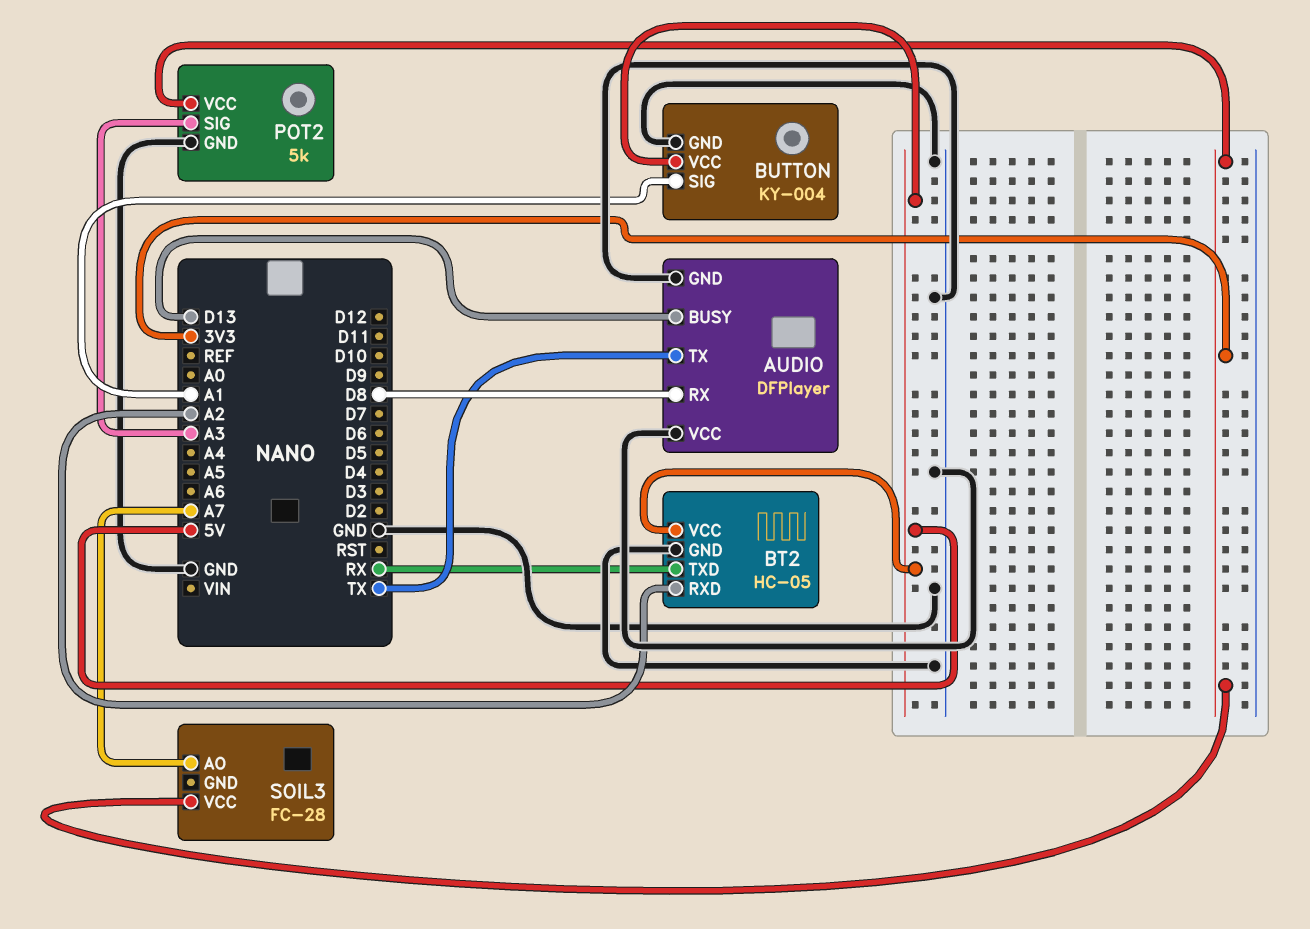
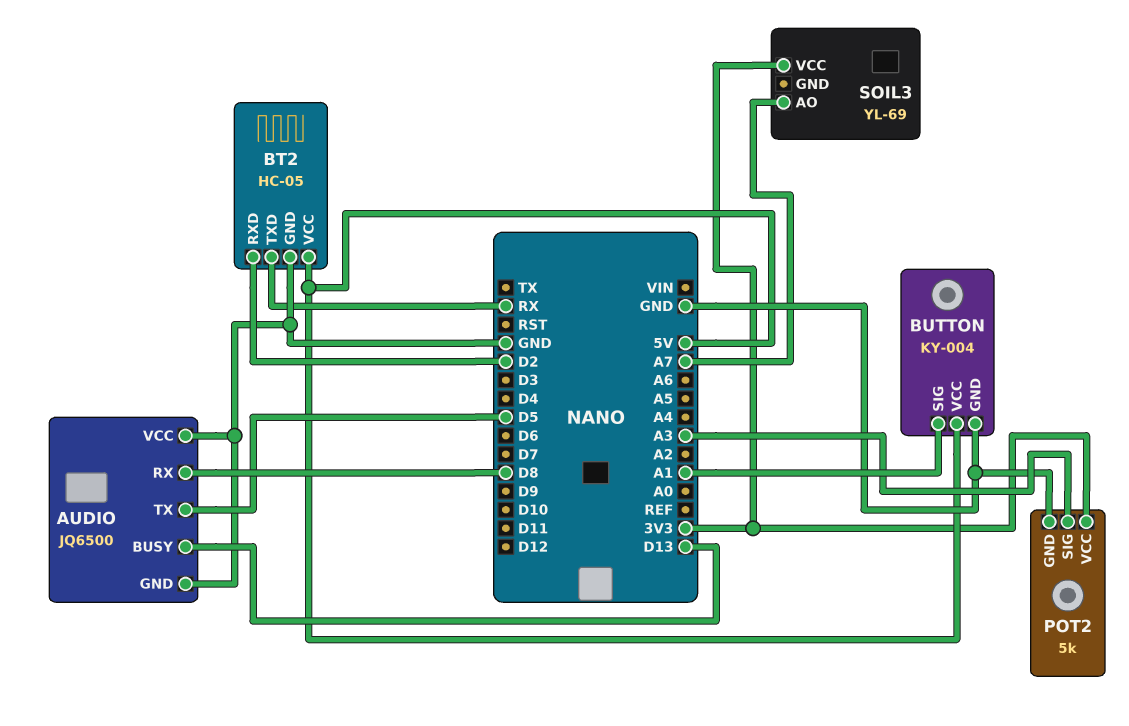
AUDIO: DFPlayer -> JQ6500
AUDIO pin TX: TX -> D5
BT2 pin RXD: A2 -> D2
SOIL3: FC-28 -> YL-69

